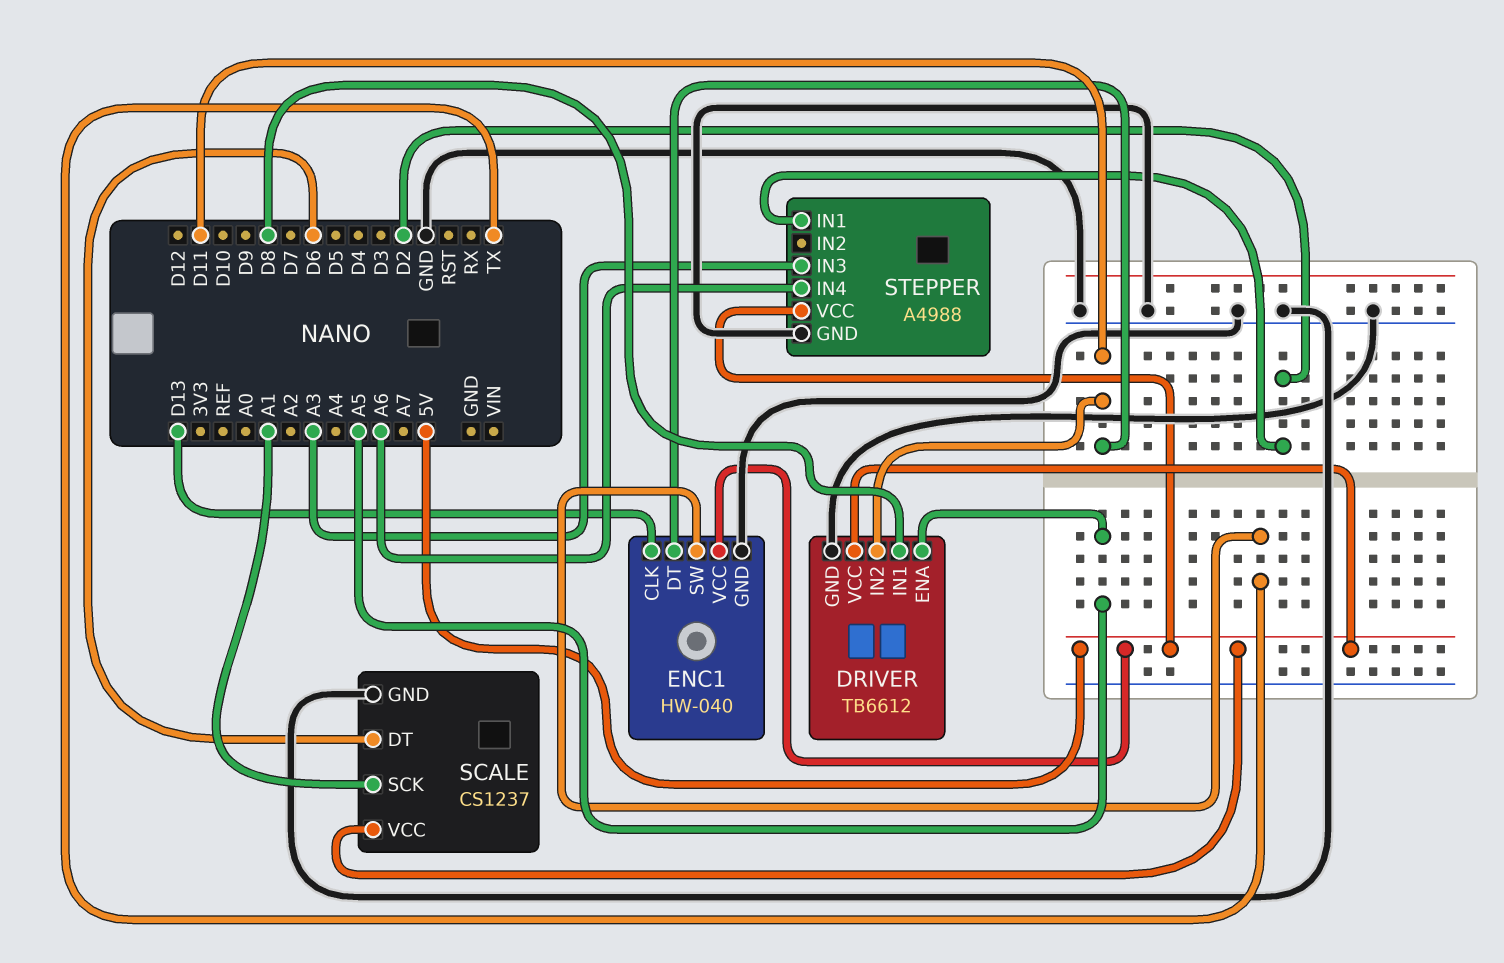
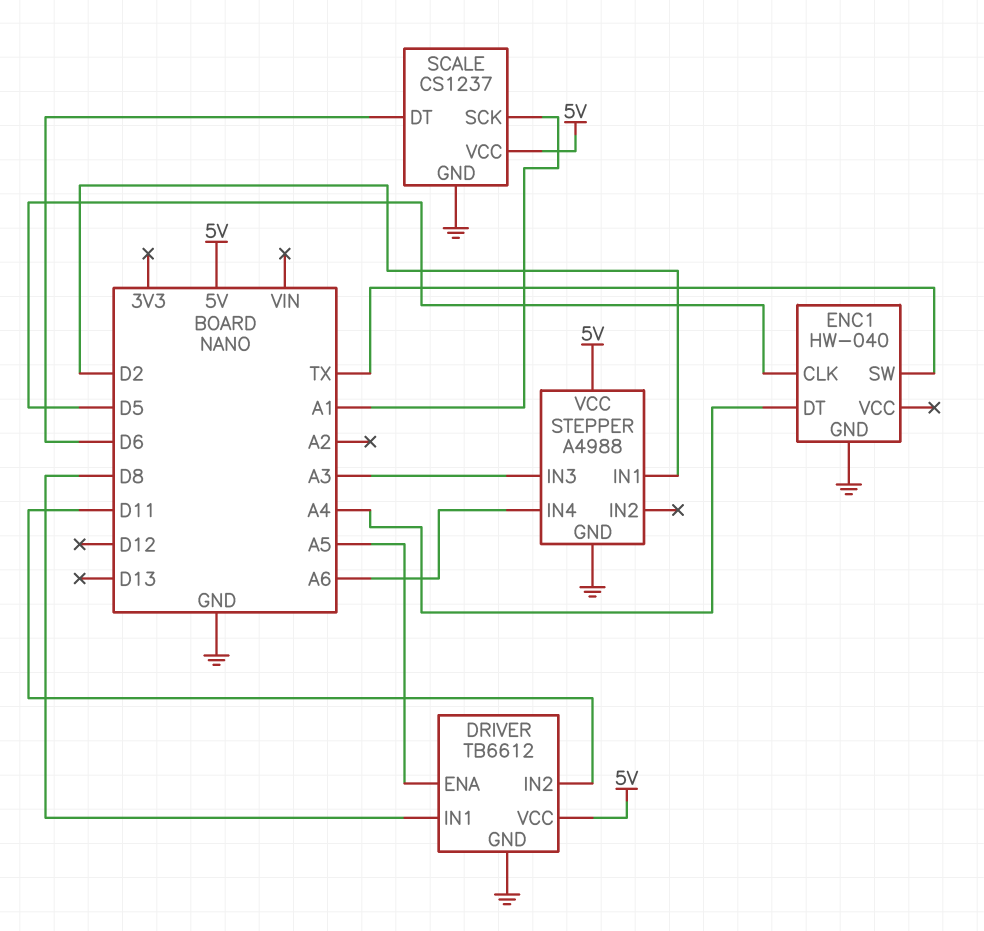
ENC1 pin CLK: D13 -> D5
ENC1 pin DT: D11 -> A4
ENC1 pin VCC: 5V -> none

